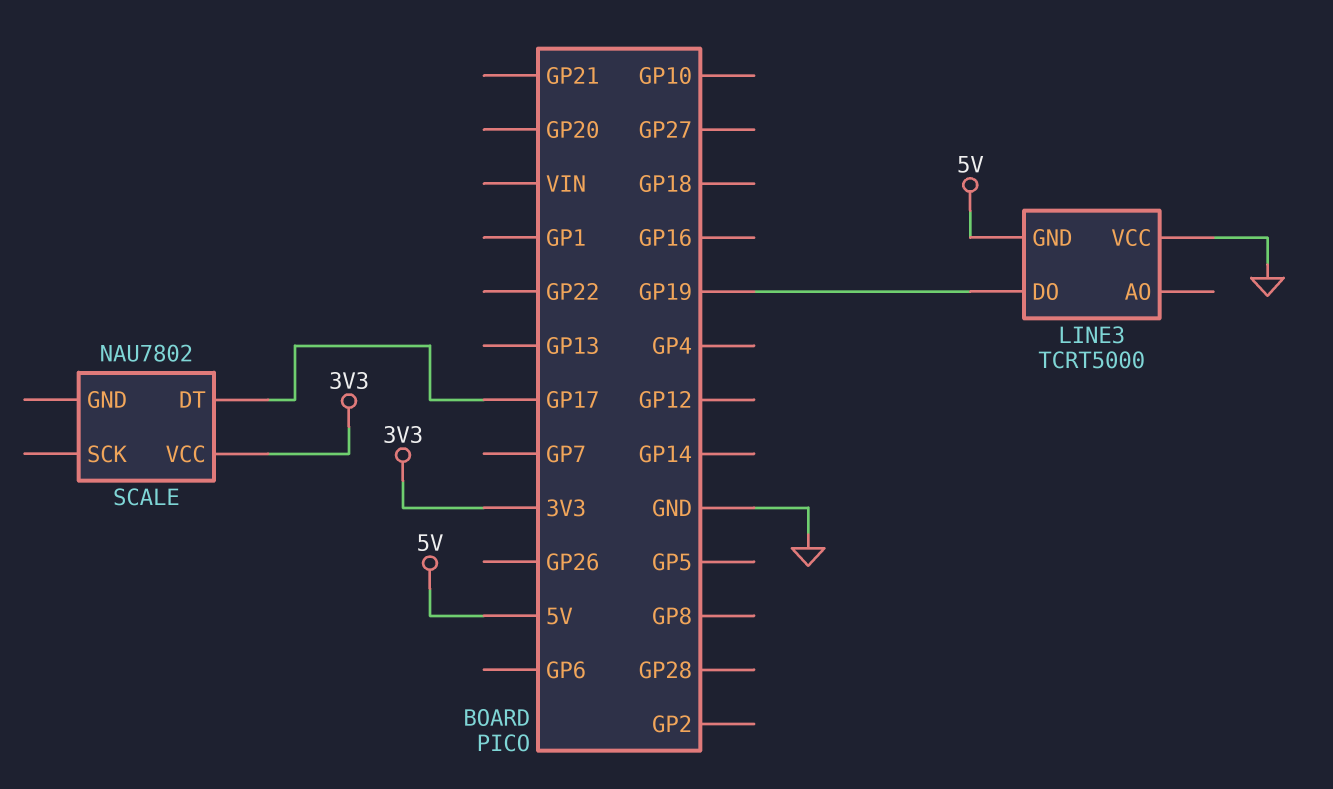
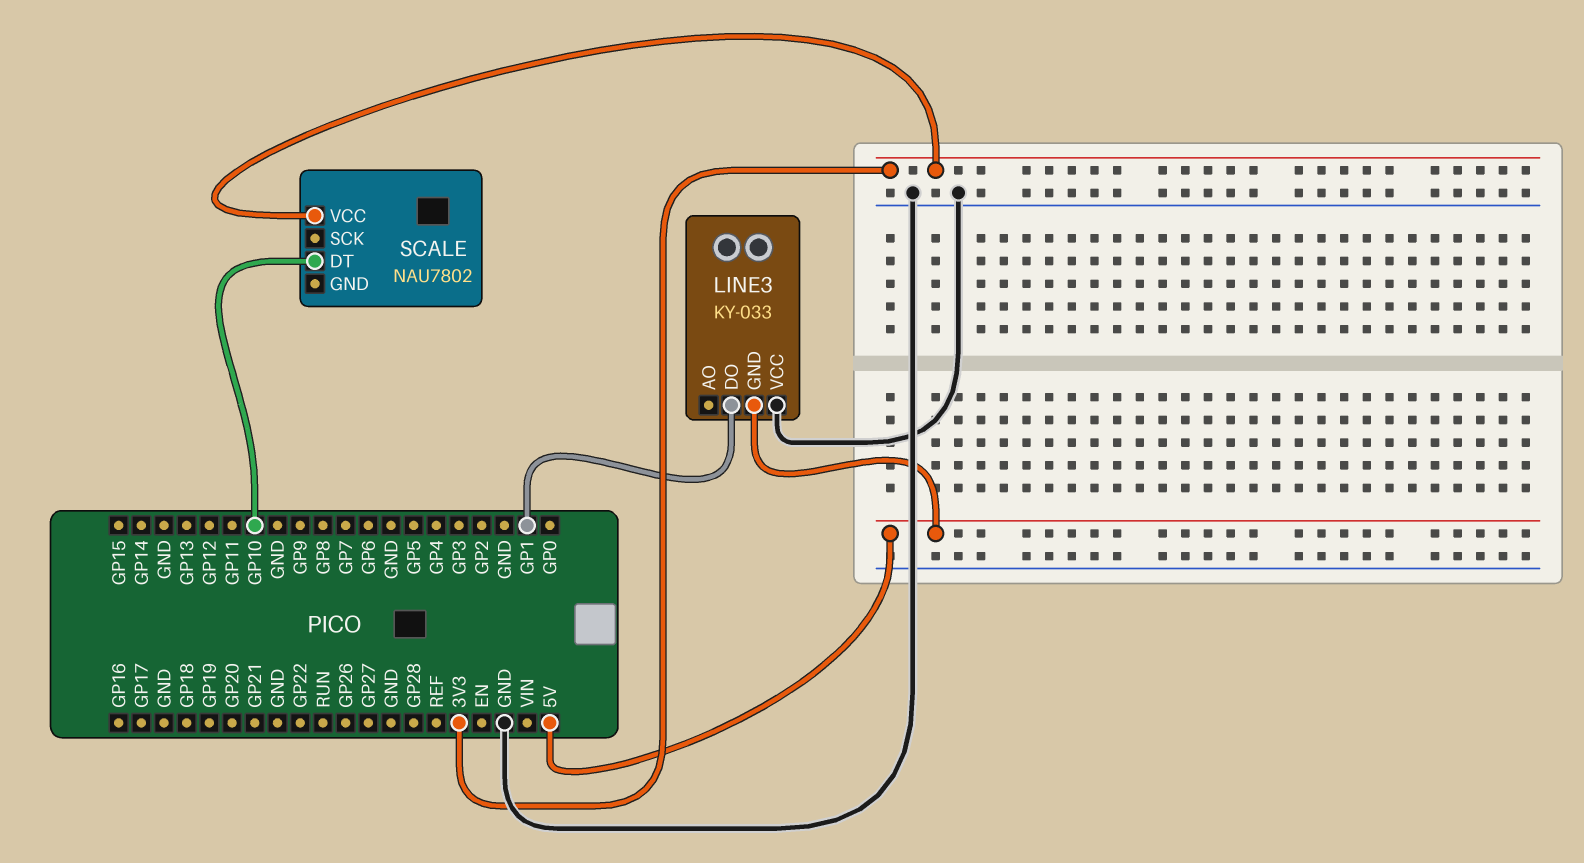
LINE3: TCRT5000 -> KY-033
LINE3 pin DO: GP19 -> GP1
SCALE pin DT: GP17 -> GP10

